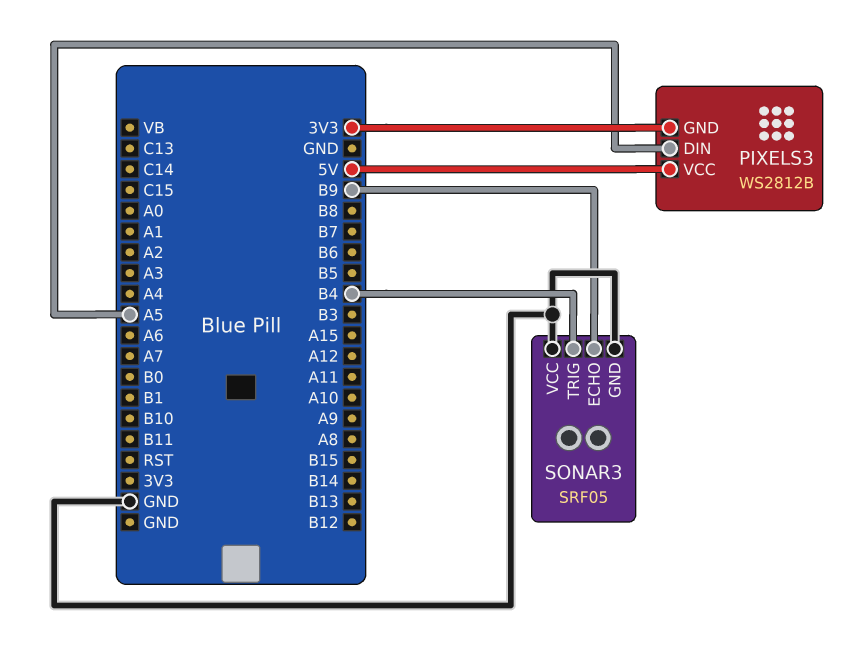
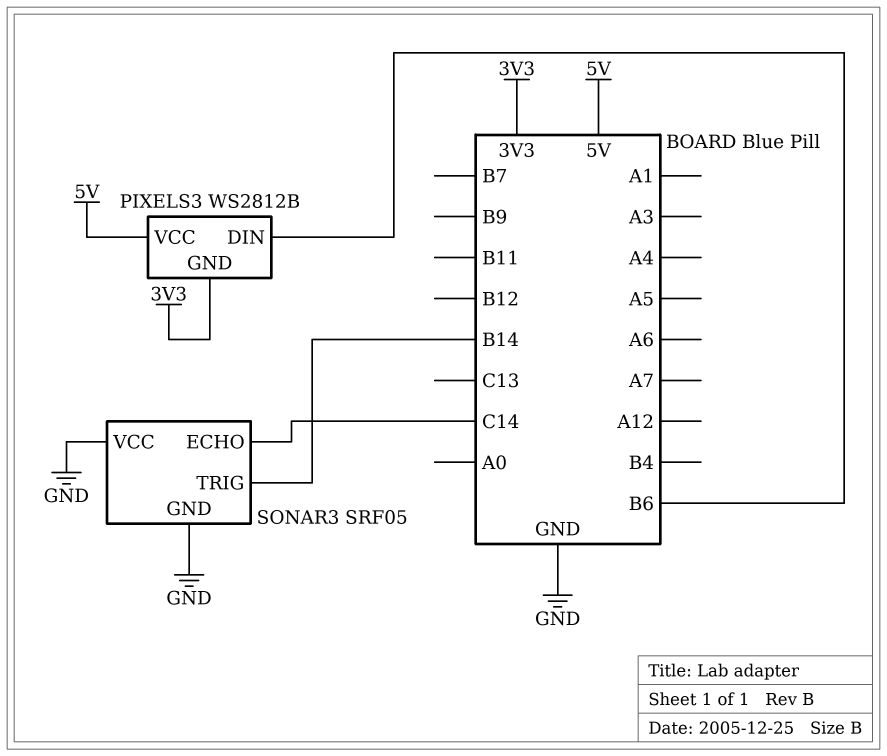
PIXELS3 pin DIN: A5 -> B6
SONAR3 pin ECHO: B9 -> C14
SONAR3 pin TRIG: B4 -> B14

